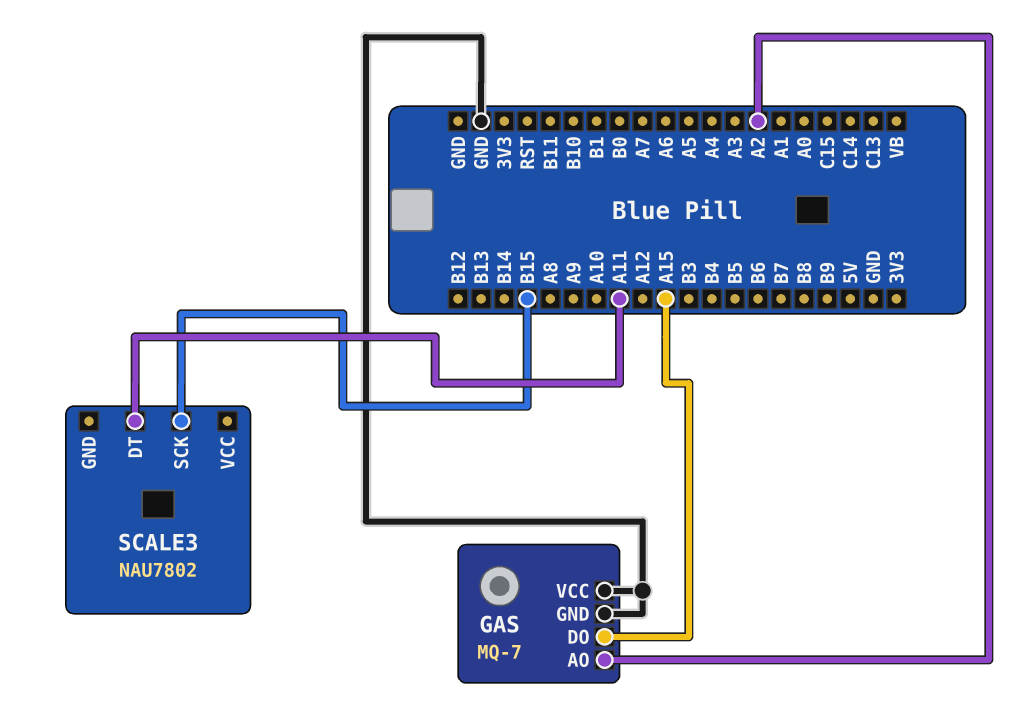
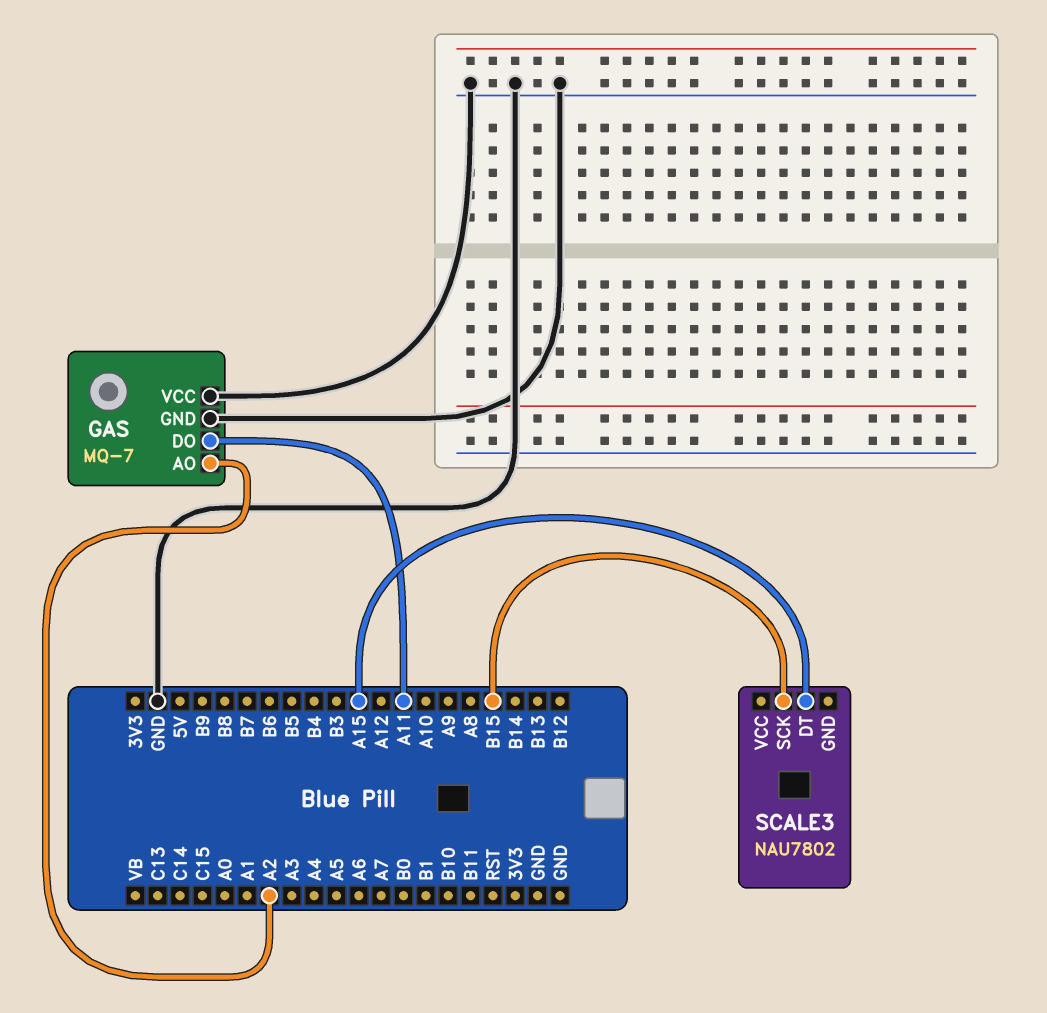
GAS pin DO: A15 -> A11
SCALE3 pin DT: A11 -> A15

